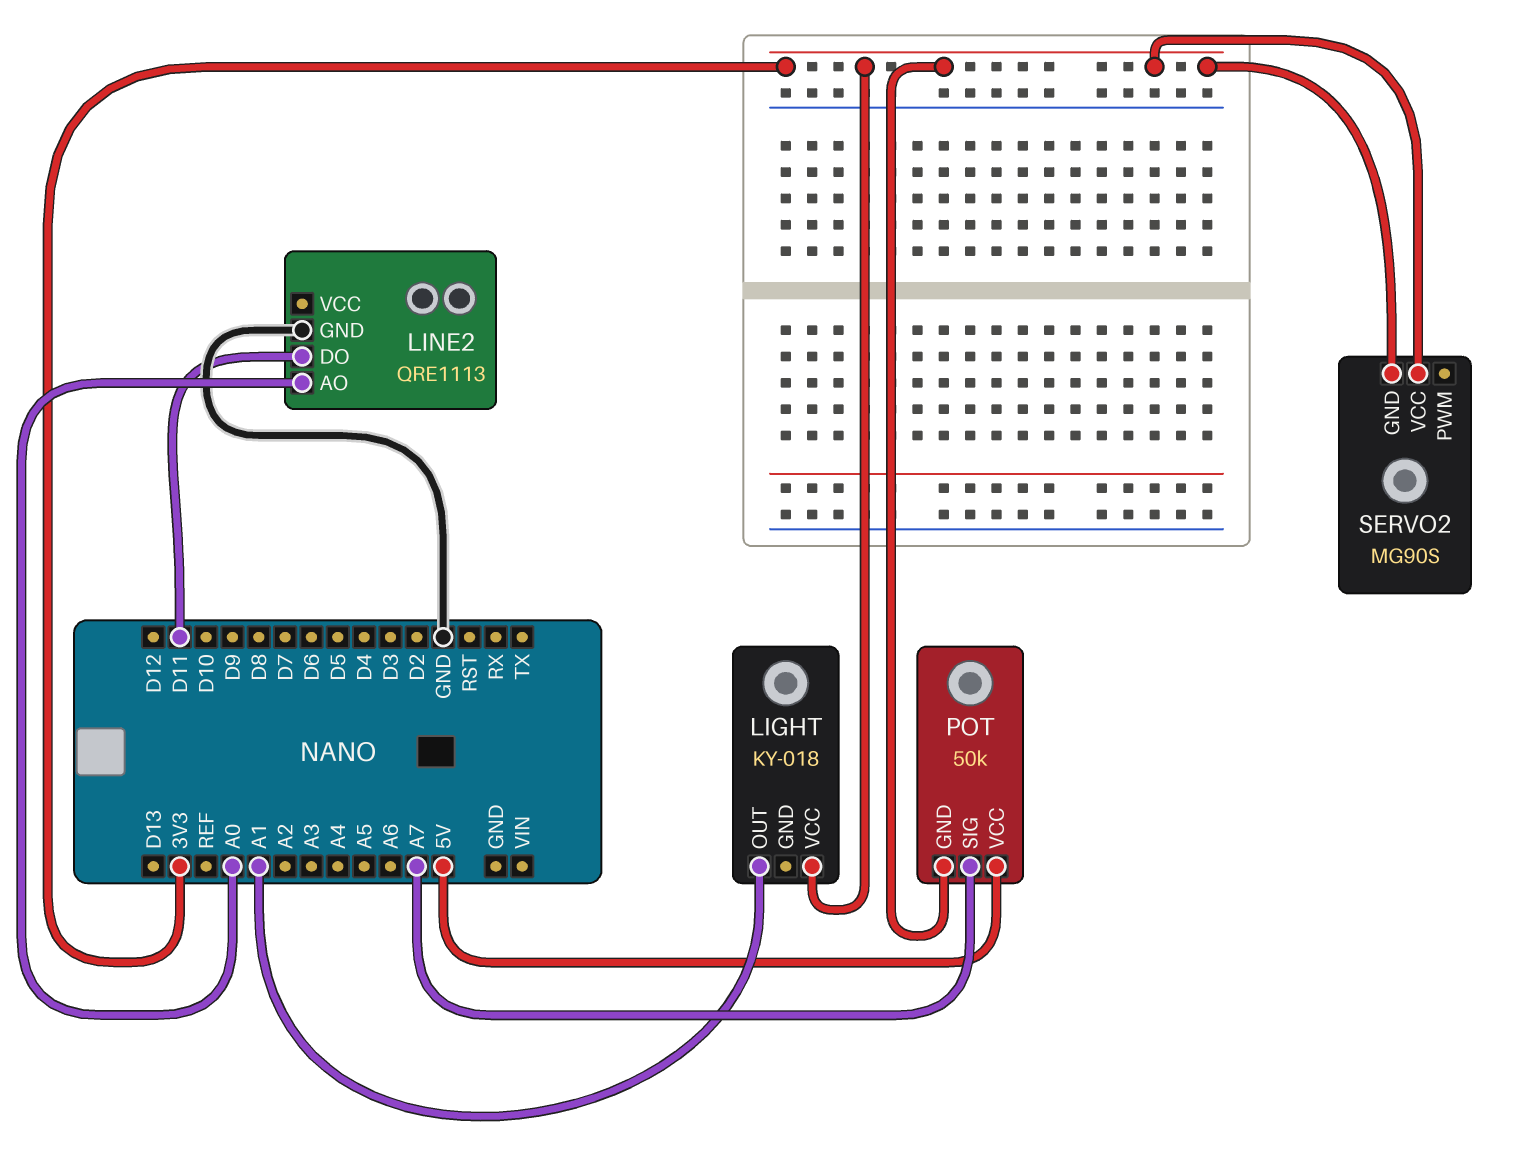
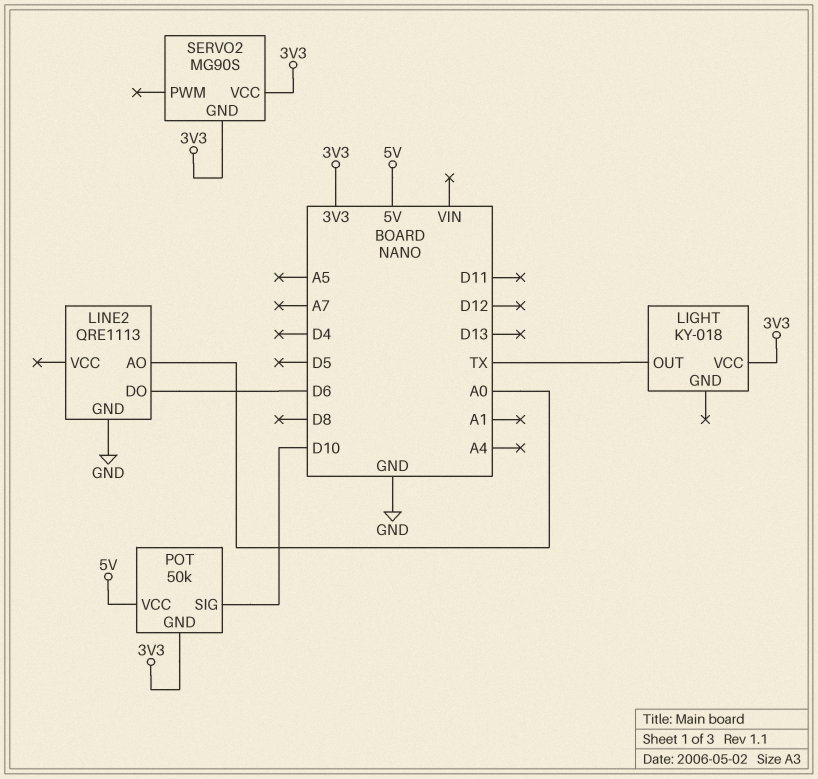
LIGHT pin OUT: A1 -> TX
LINE2 pin DO: D11 -> D6
POT pin SIG: A7 -> D10

